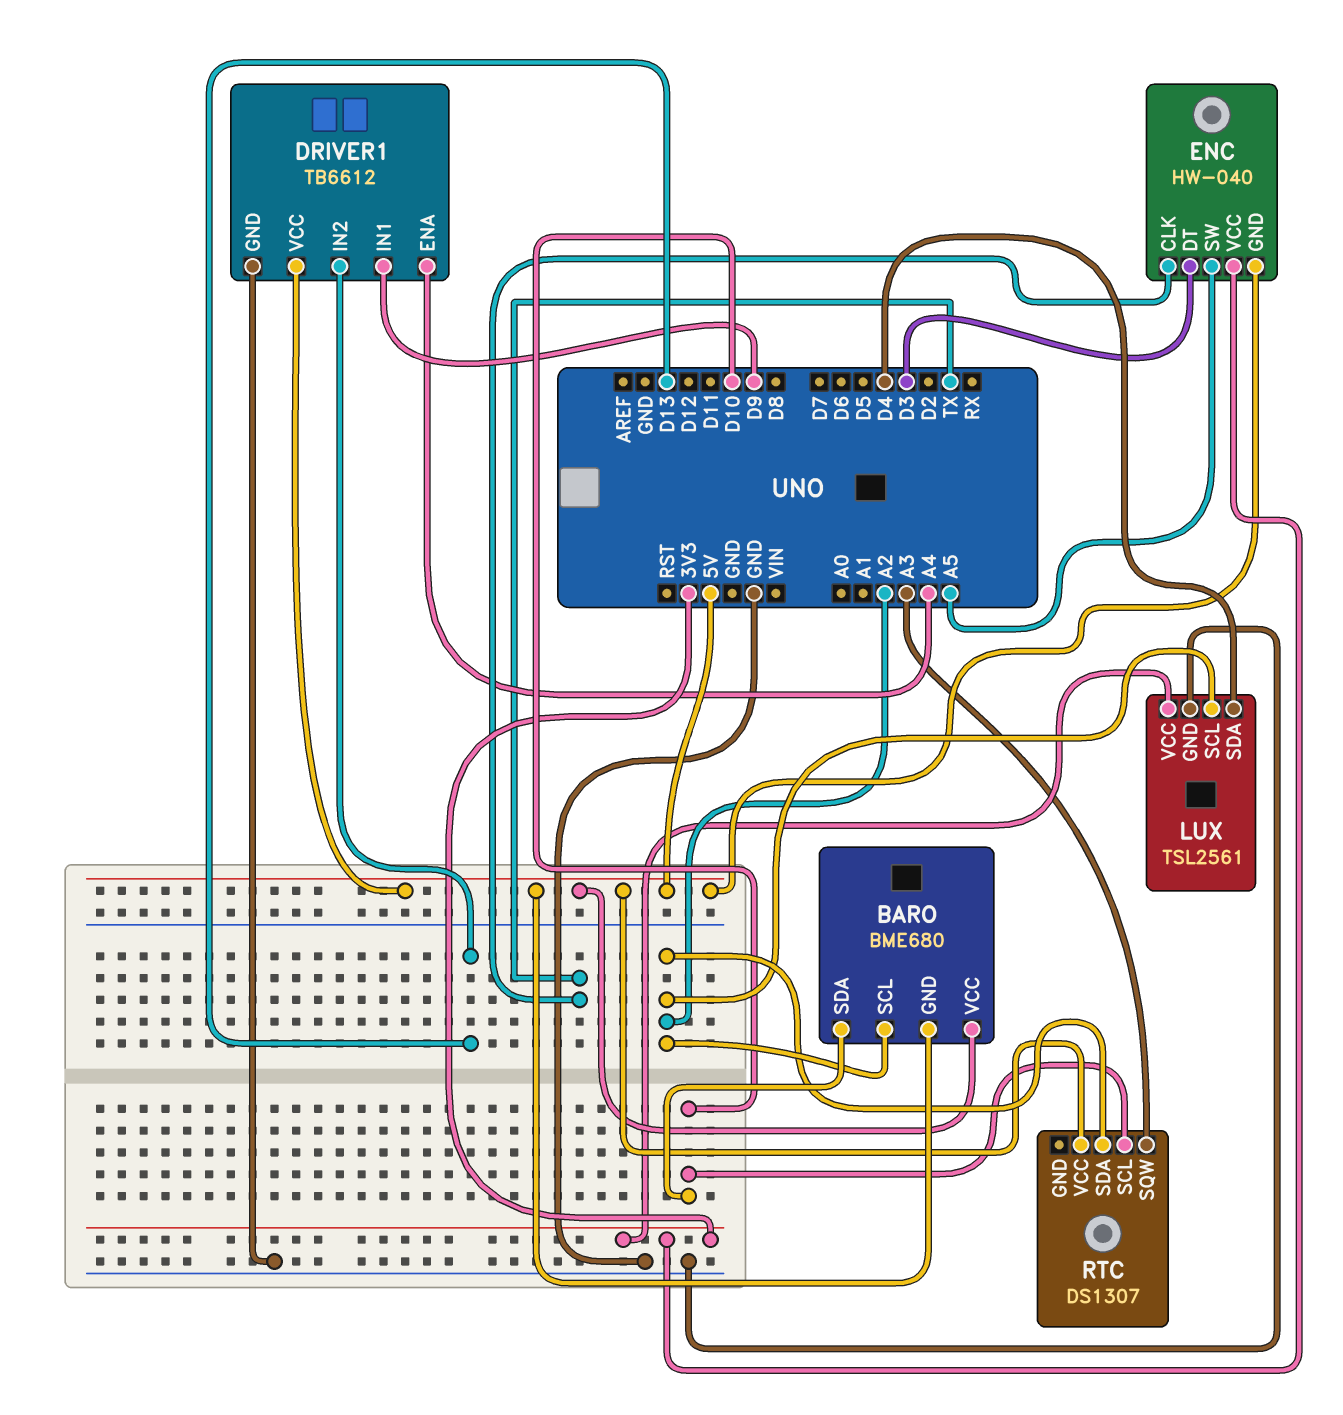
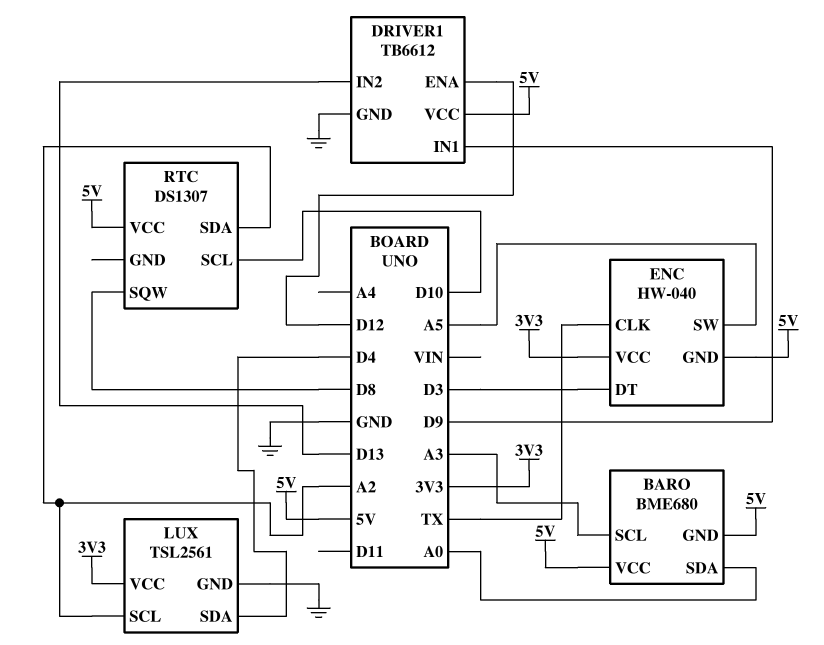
BARO pin SCL: A2 -> A3
BARO pin SDA: D10 -> A0
DRIVER1 pin ENA: A4 -> D12
RTC pin SQW: A3 -> D8

